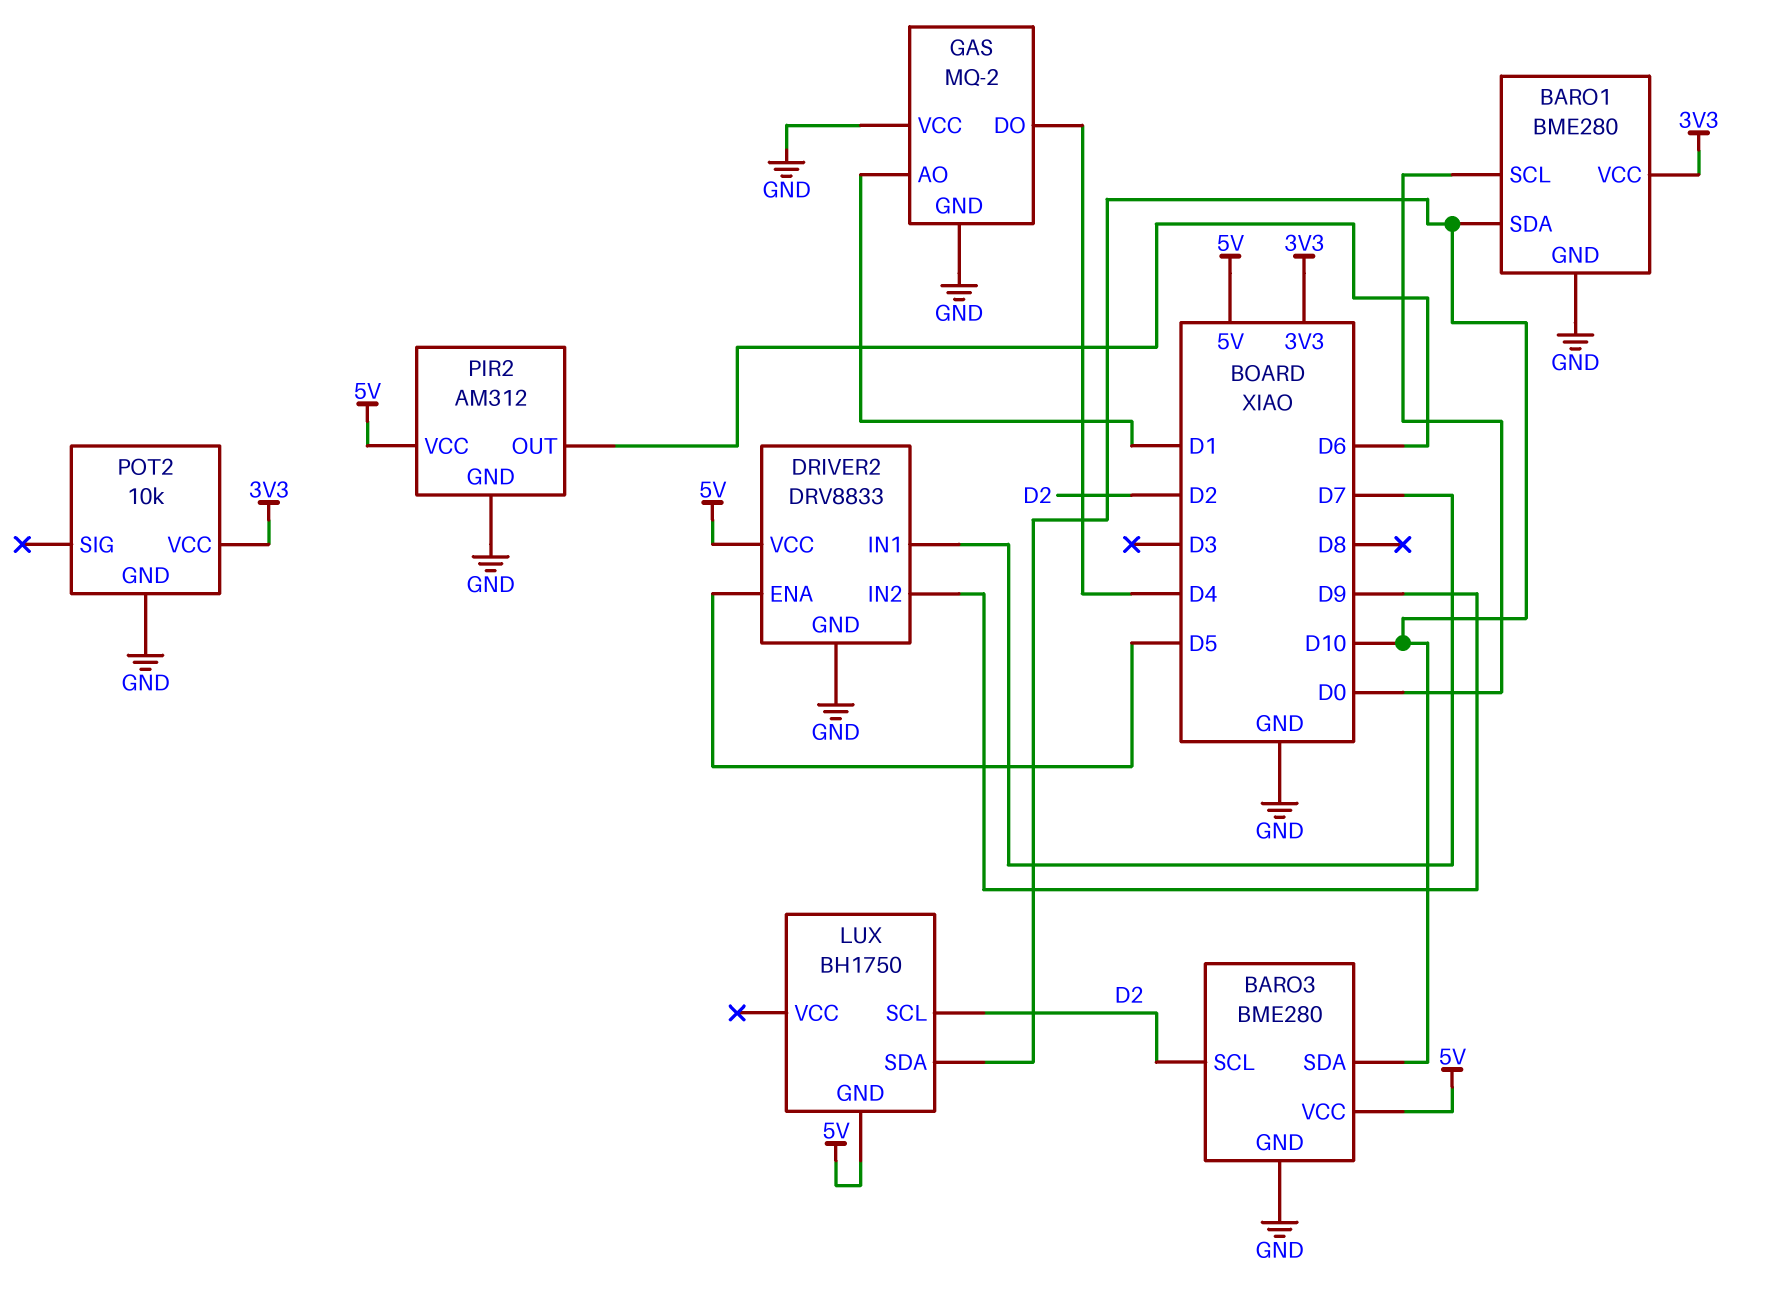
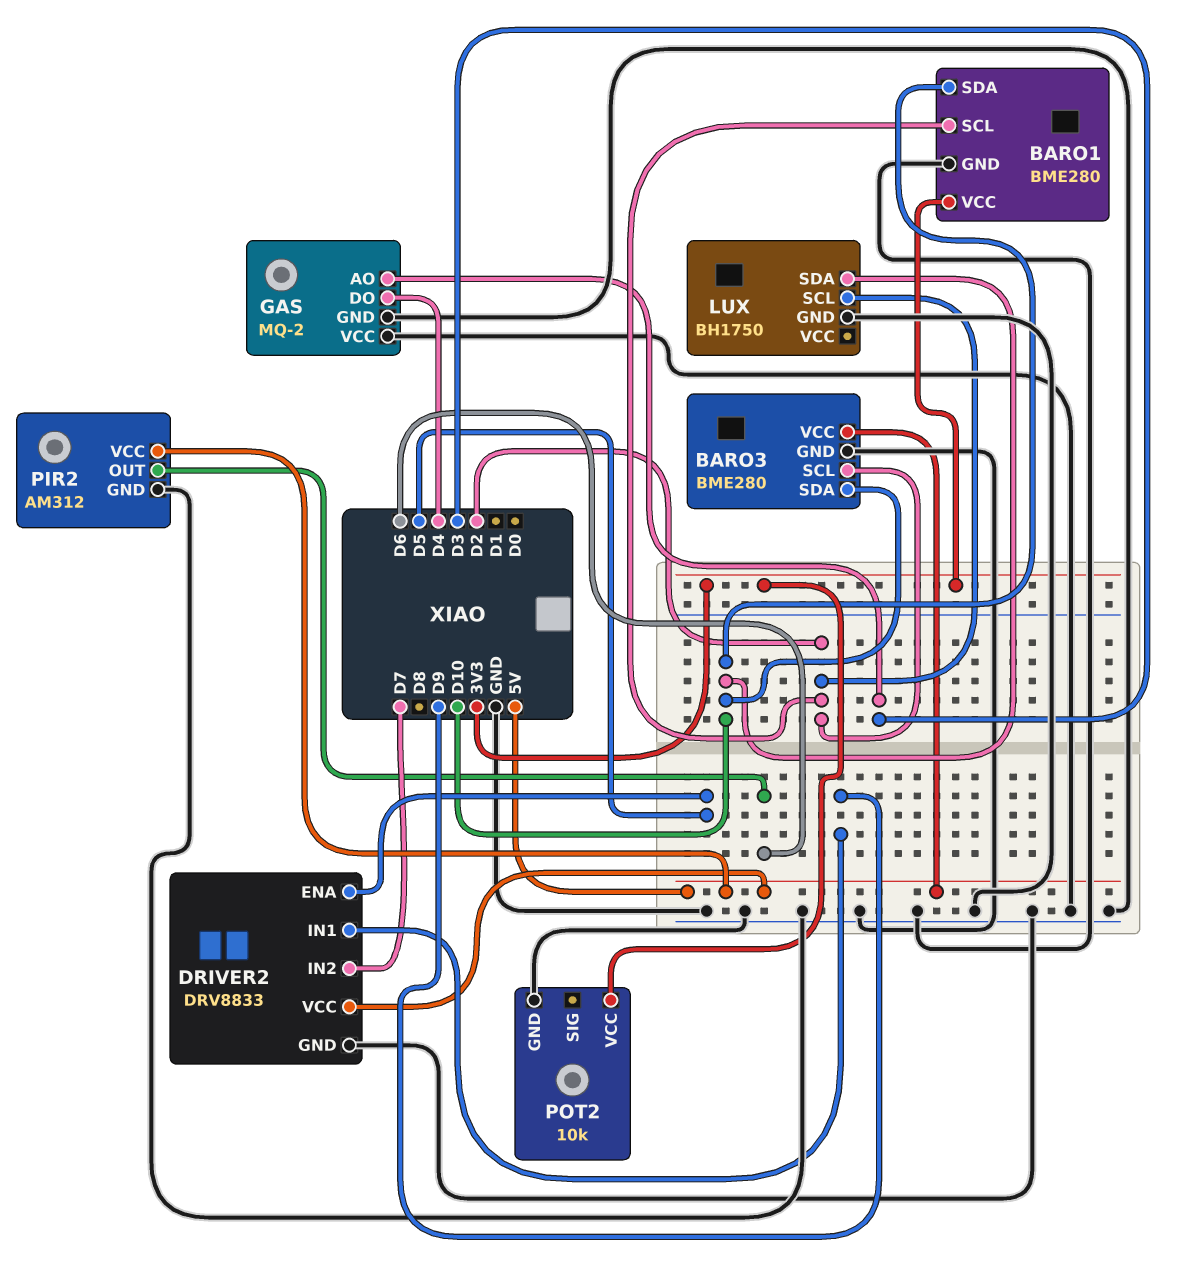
BARO1 pin SCL: D0 -> D2
DRIVER2 pin IN1: D7 -> D9
DRIVER2 pin IN2: D9 -> D7
GAS pin AO: D1 -> D3
LUX pin GND: 5V -> GND

